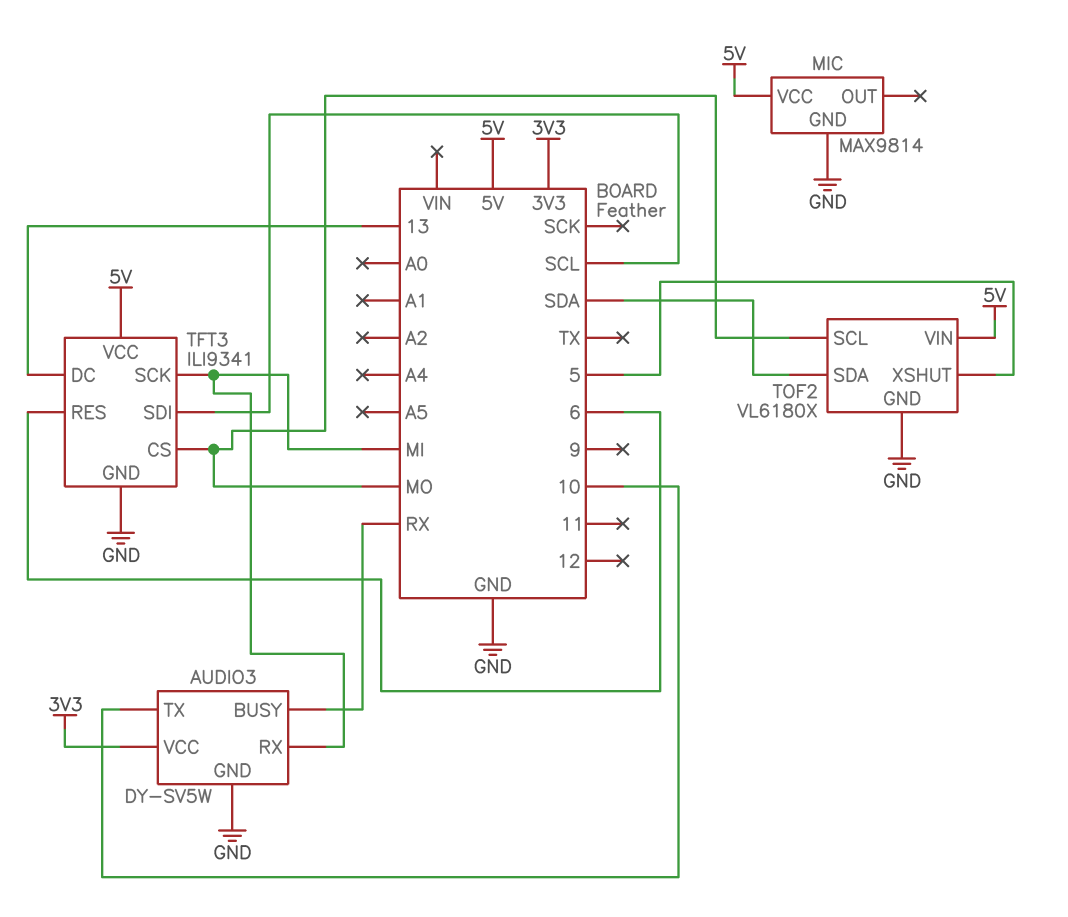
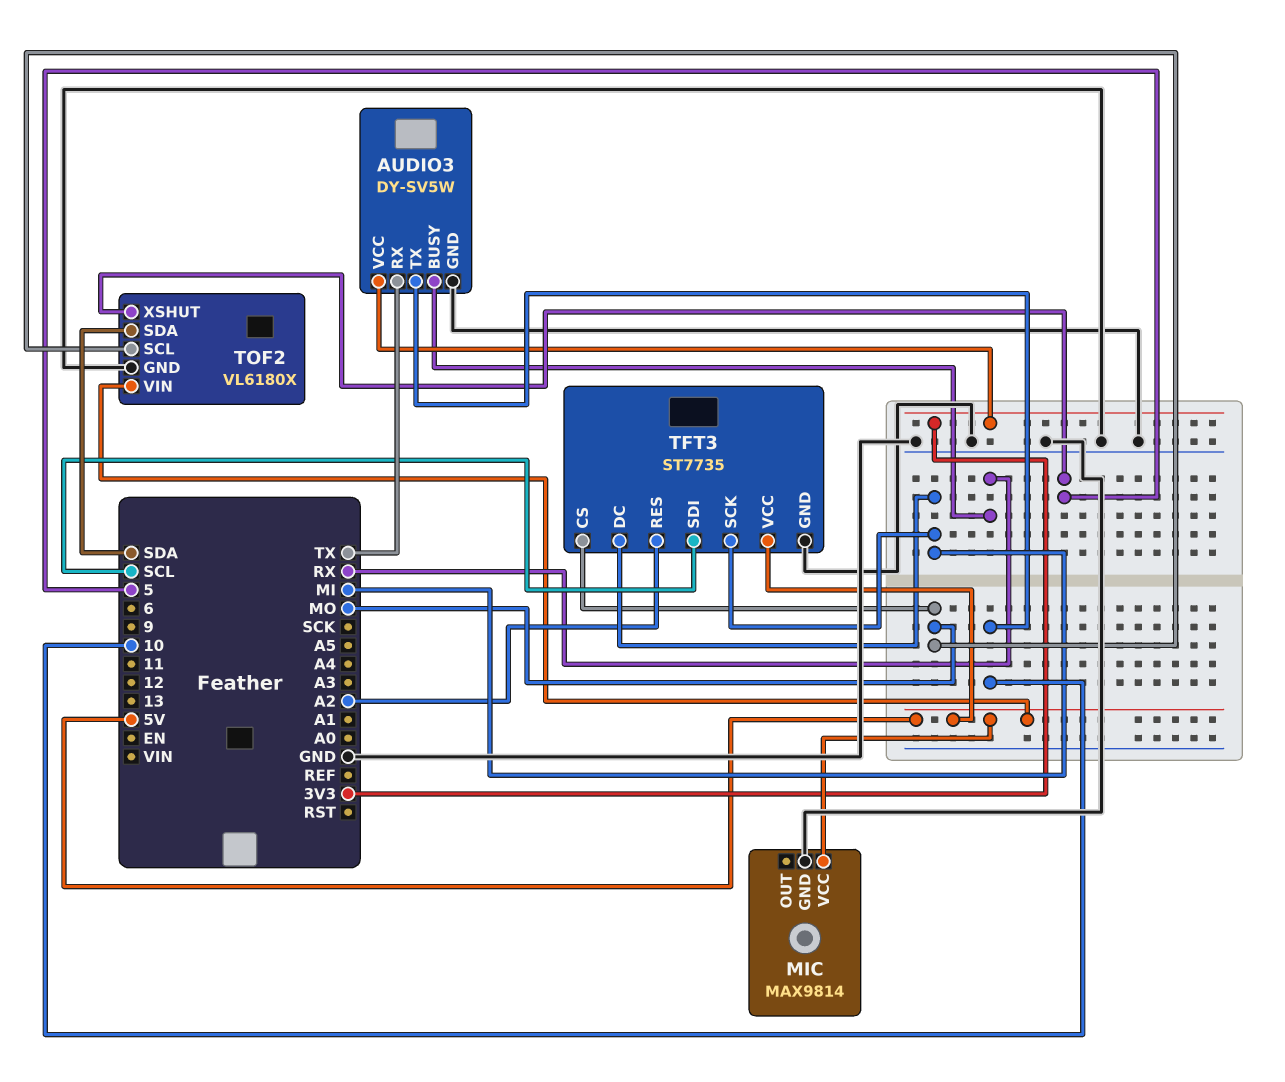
AUDIO3 pin RX: MI -> TX
TFT3: ILI9341 -> ST7735
TFT3 pin DC: 13 -> MI
TFT3 pin RES: 6 -> A2

